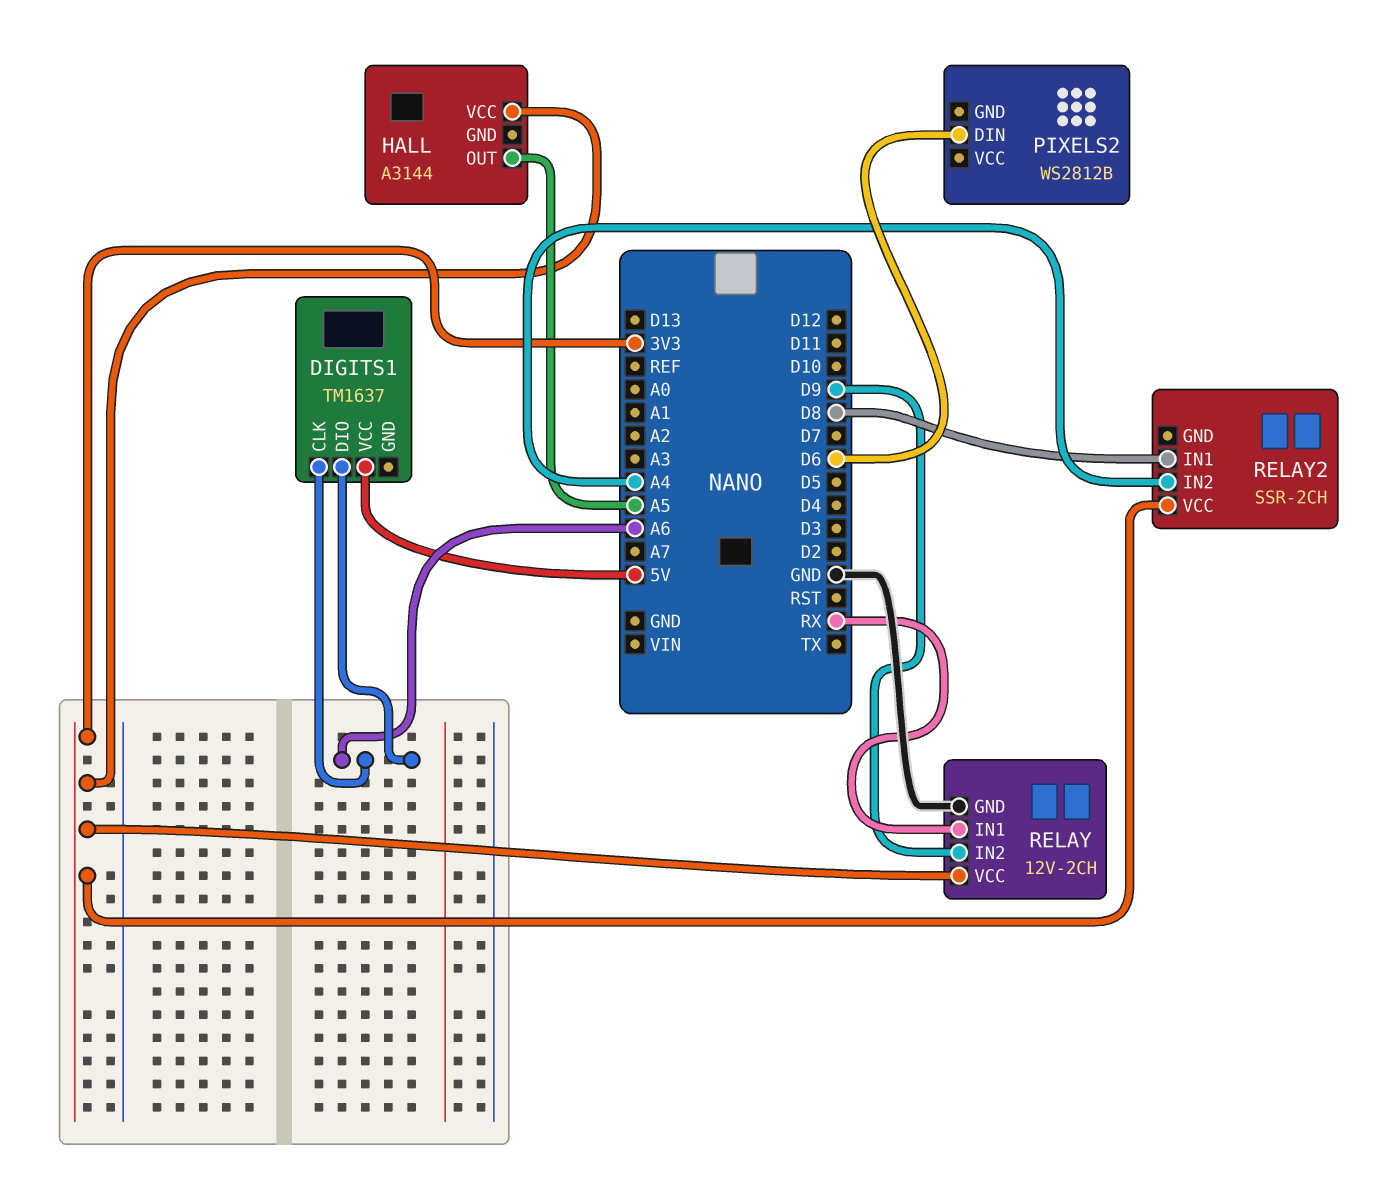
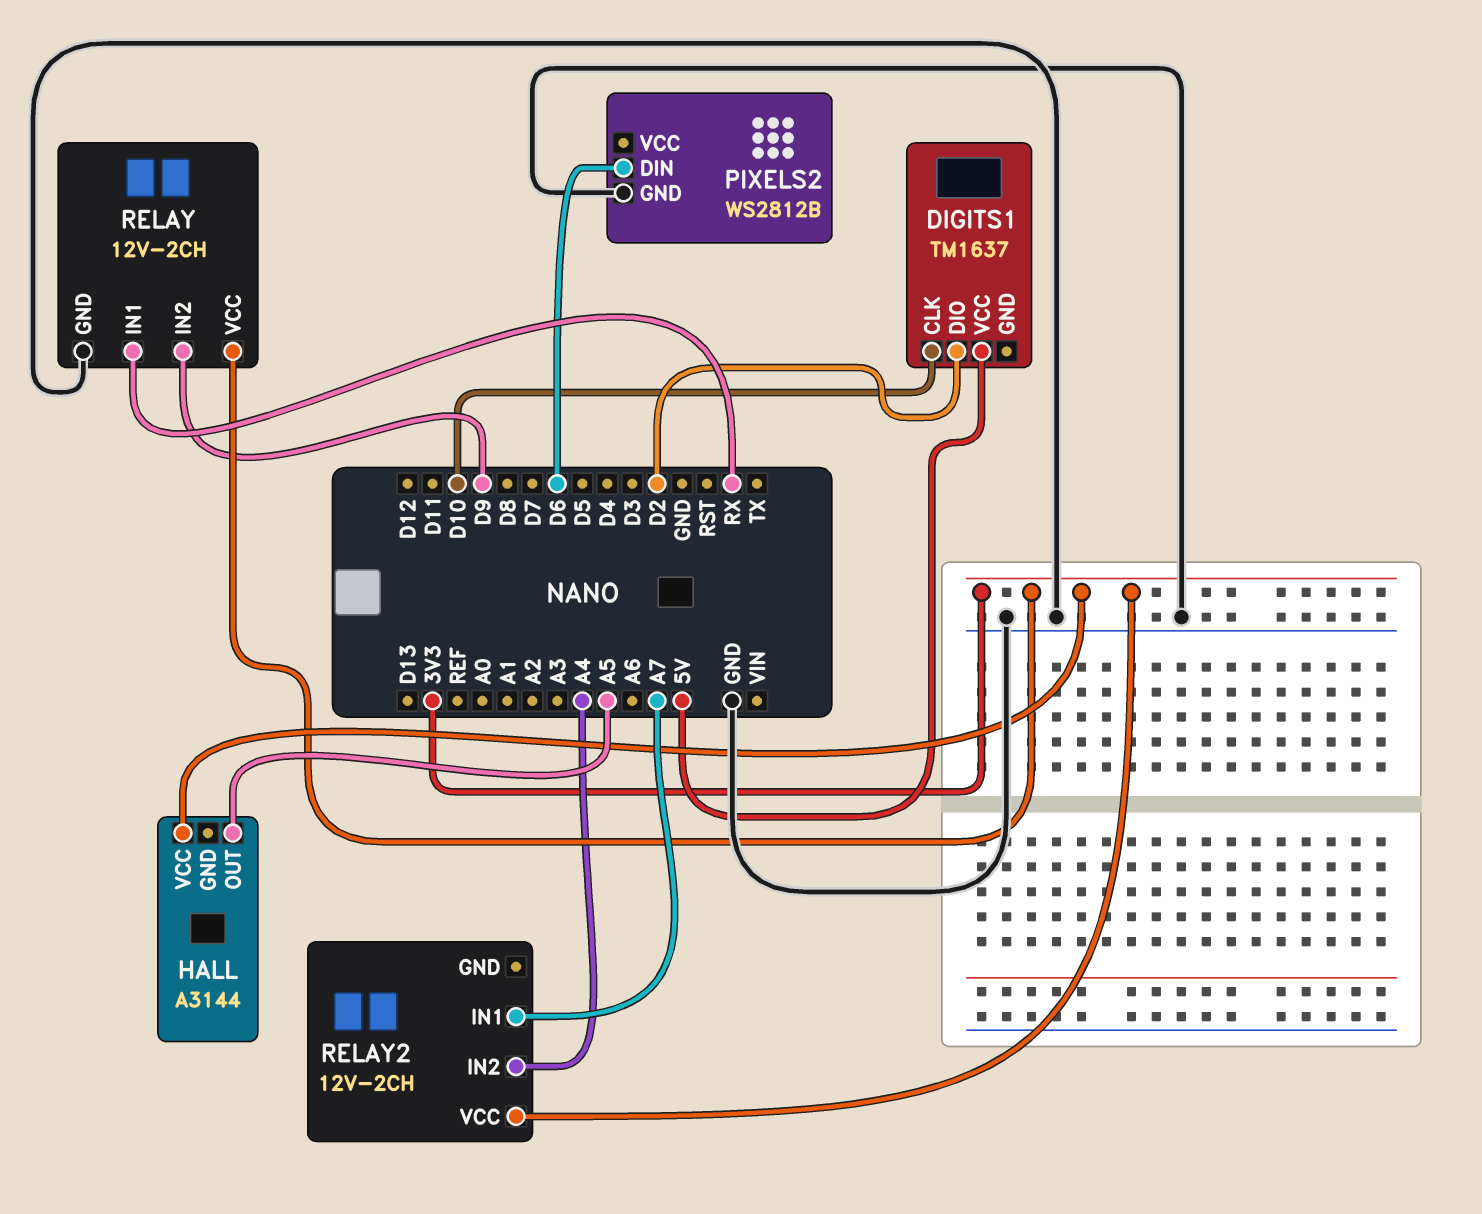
DIGITS1 pin CLK: A6 -> D10
DIGITS1 pin DIO: A6 -> D2
PIXELS2 pin GND: none -> GND
RELAY2: SSR-2CH -> 12V-2CH
RELAY2 pin IN1: D8 -> A7

